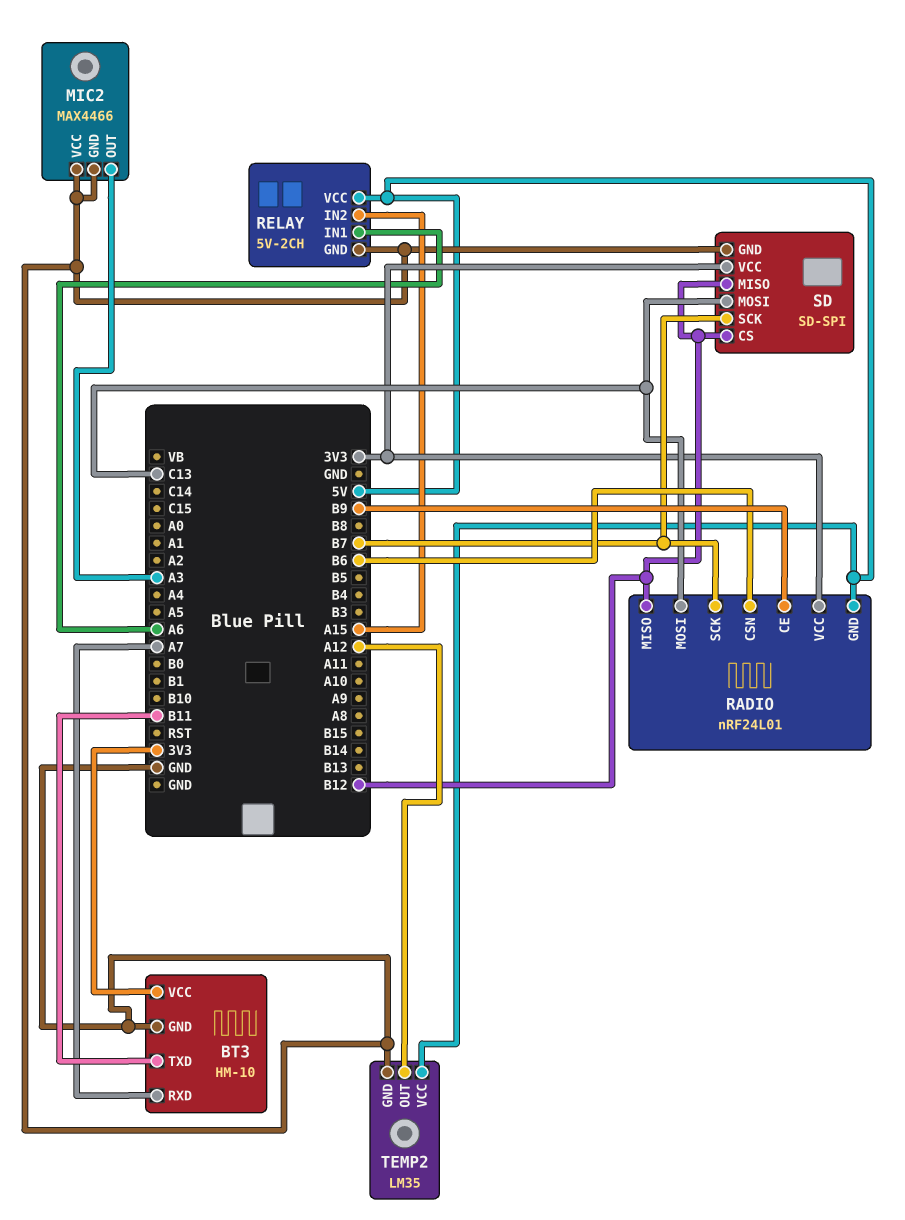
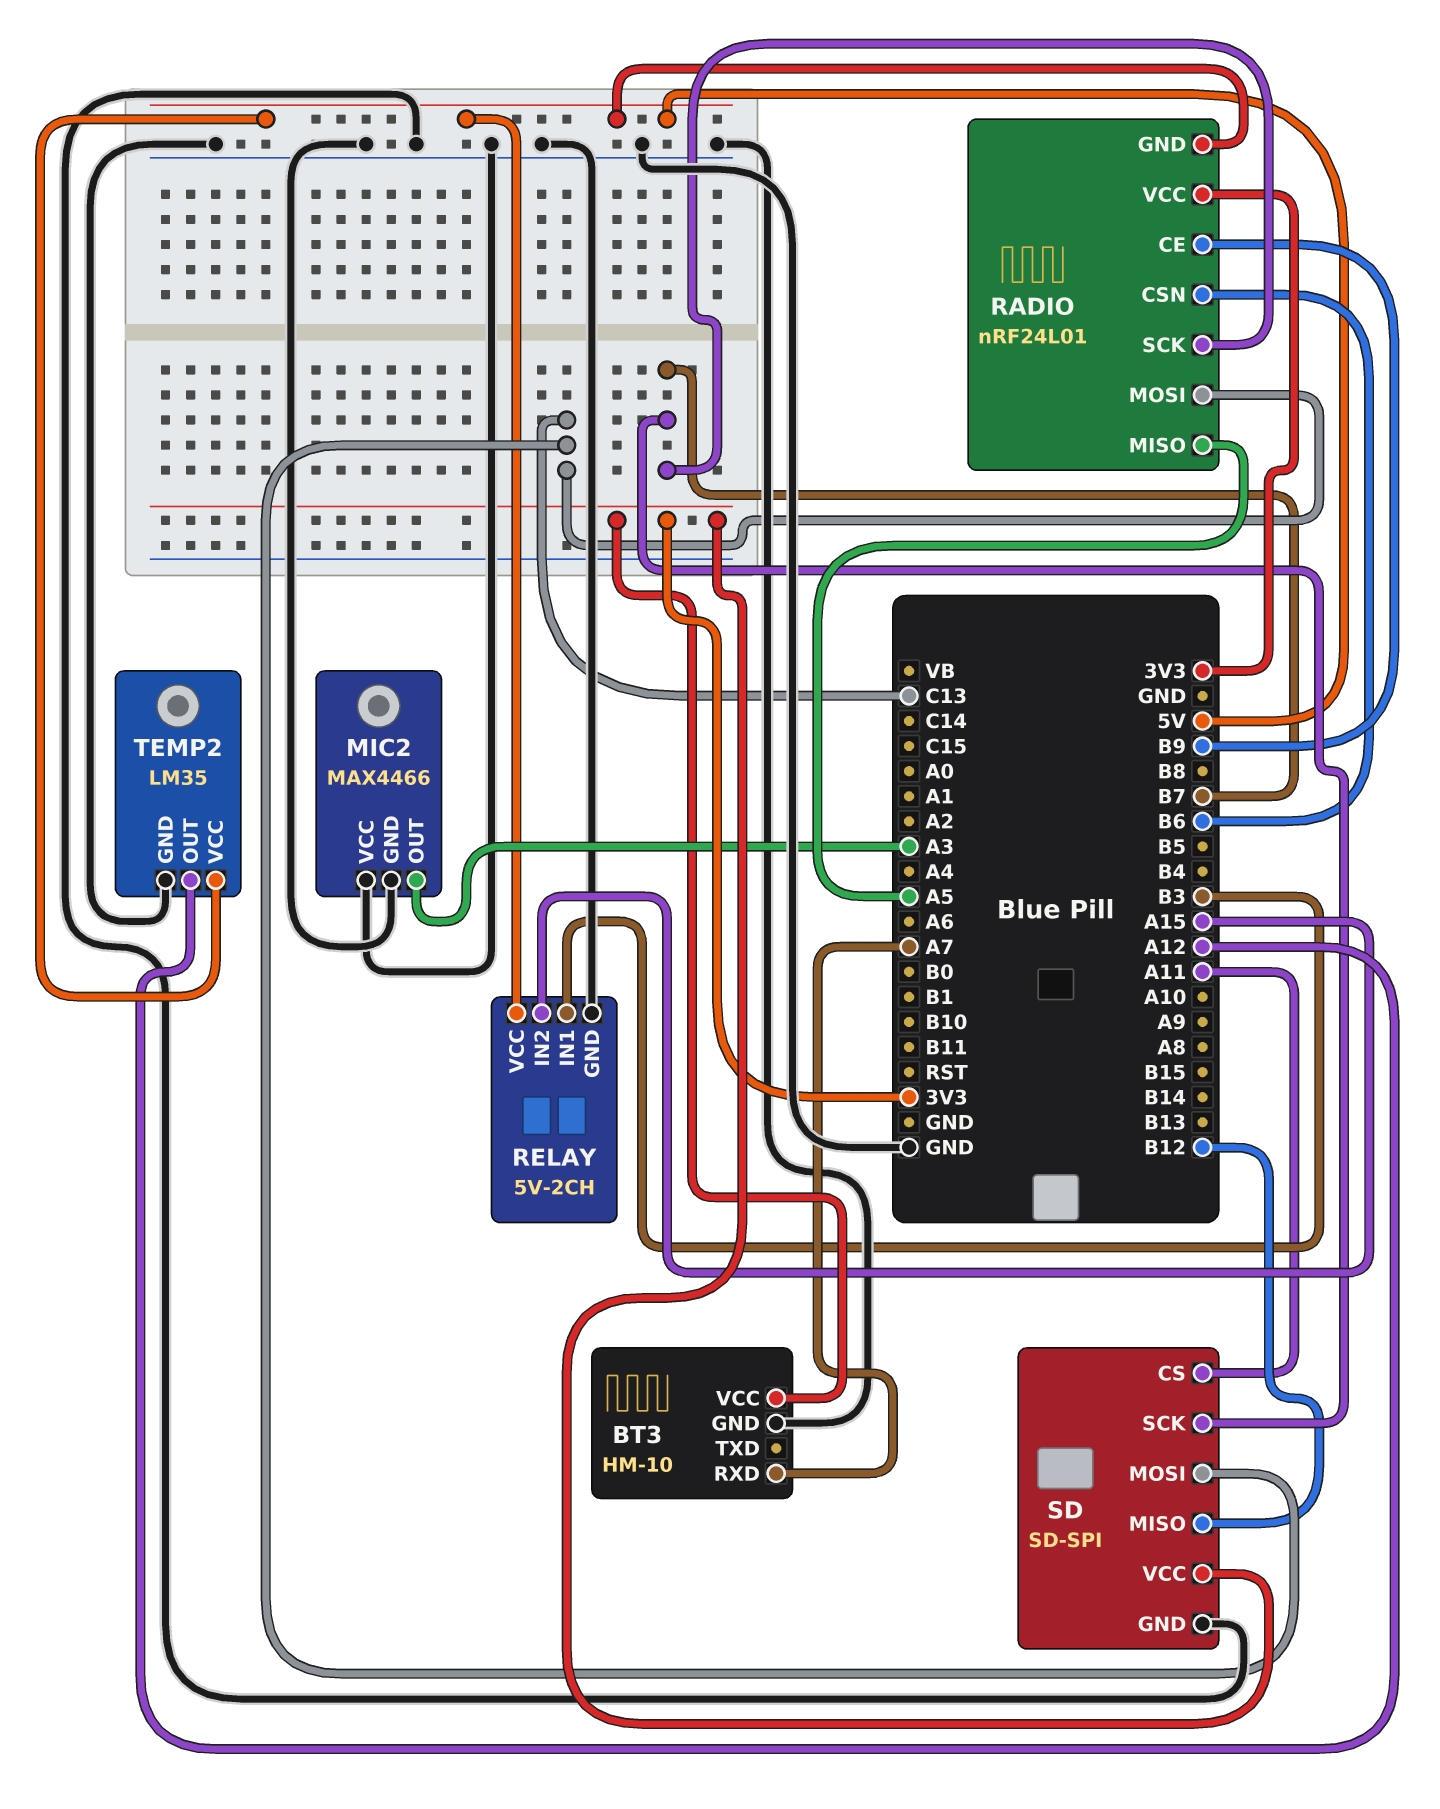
BT3 pin TXD: B11 -> none
RADIO pin MISO: B12 -> A5
RELAY pin IN1: A6 -> B3
SD pin CS: B12 -> A11

